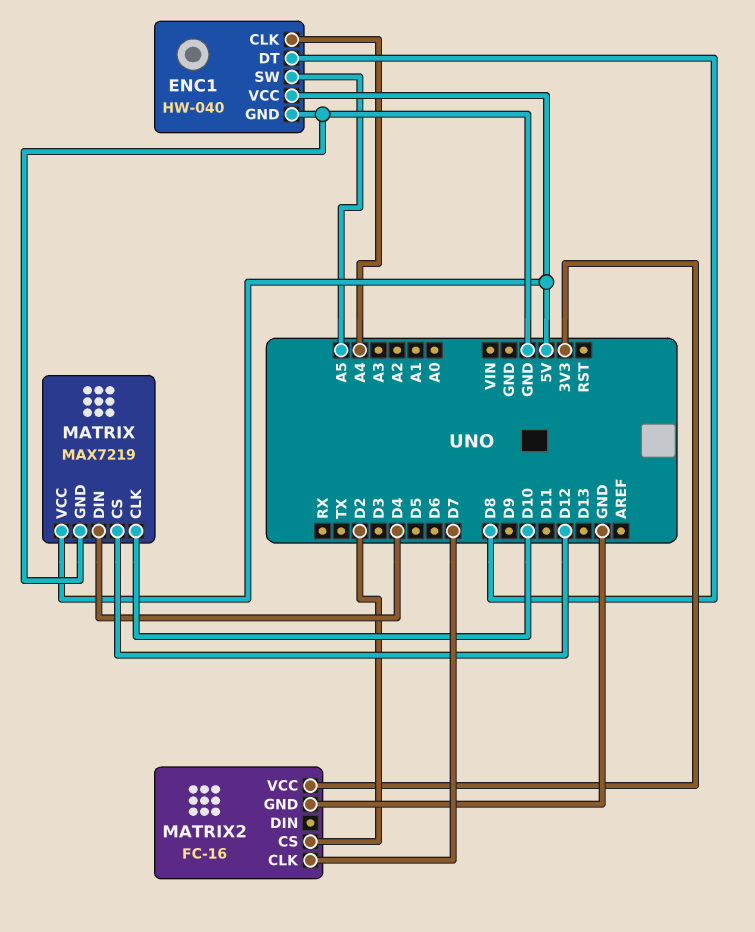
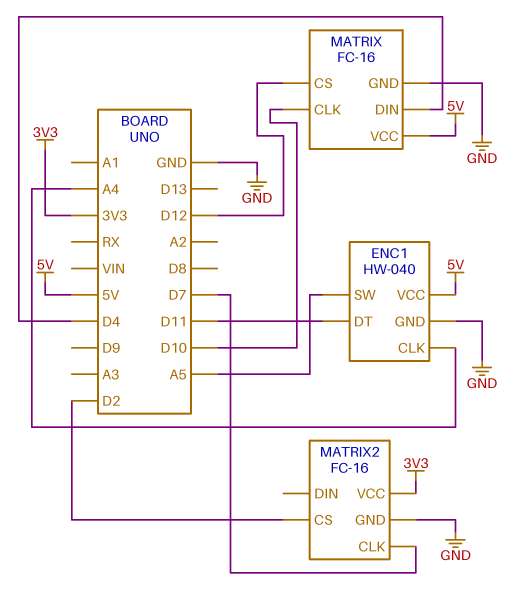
ENC1 pin DT: D8 -> D11
MATRIX: MAX7219 -> FC-16

